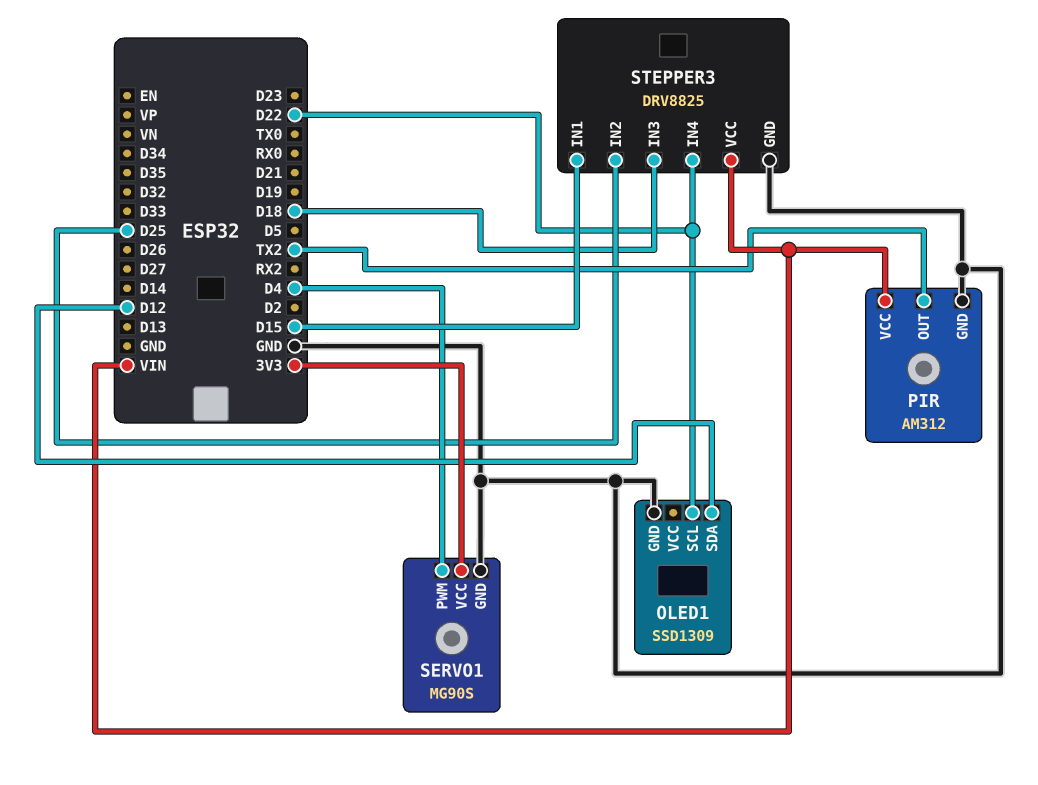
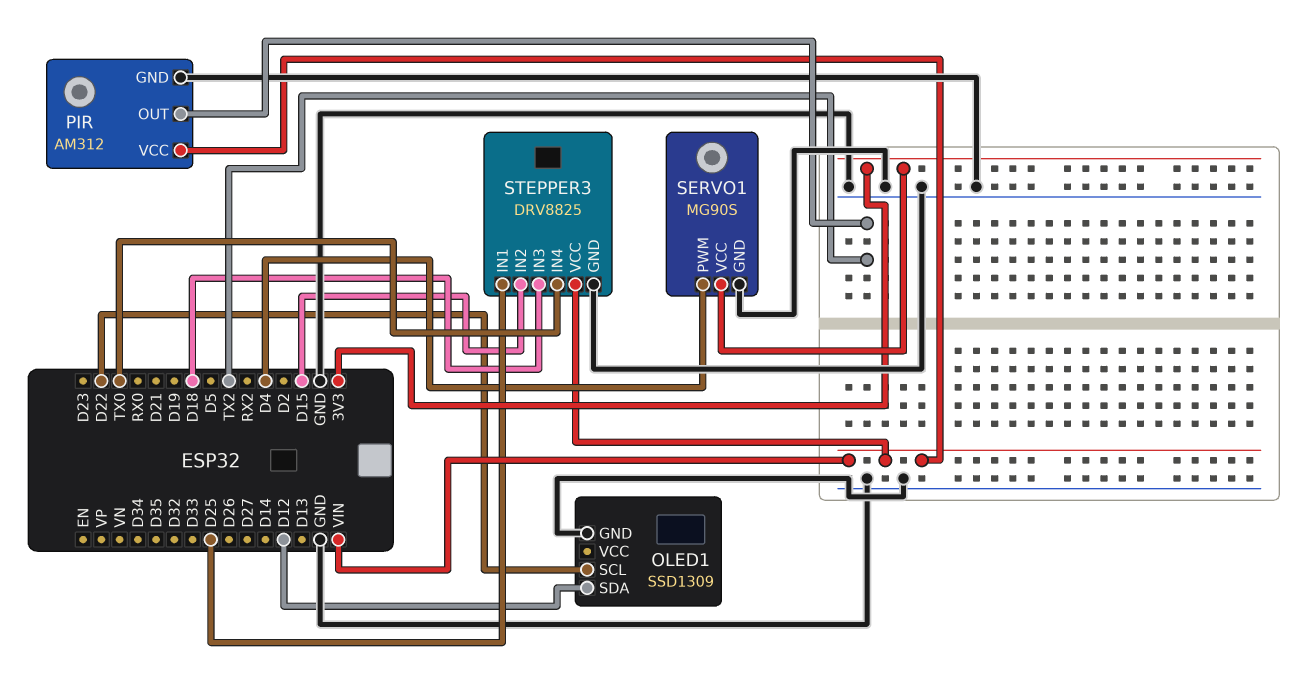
STEPPER3 pin IN1: D15 -> D25
STEPPER3 pin IN2: D25 -> D15
STEPPER3 pin IN4: D22 -> TX0

